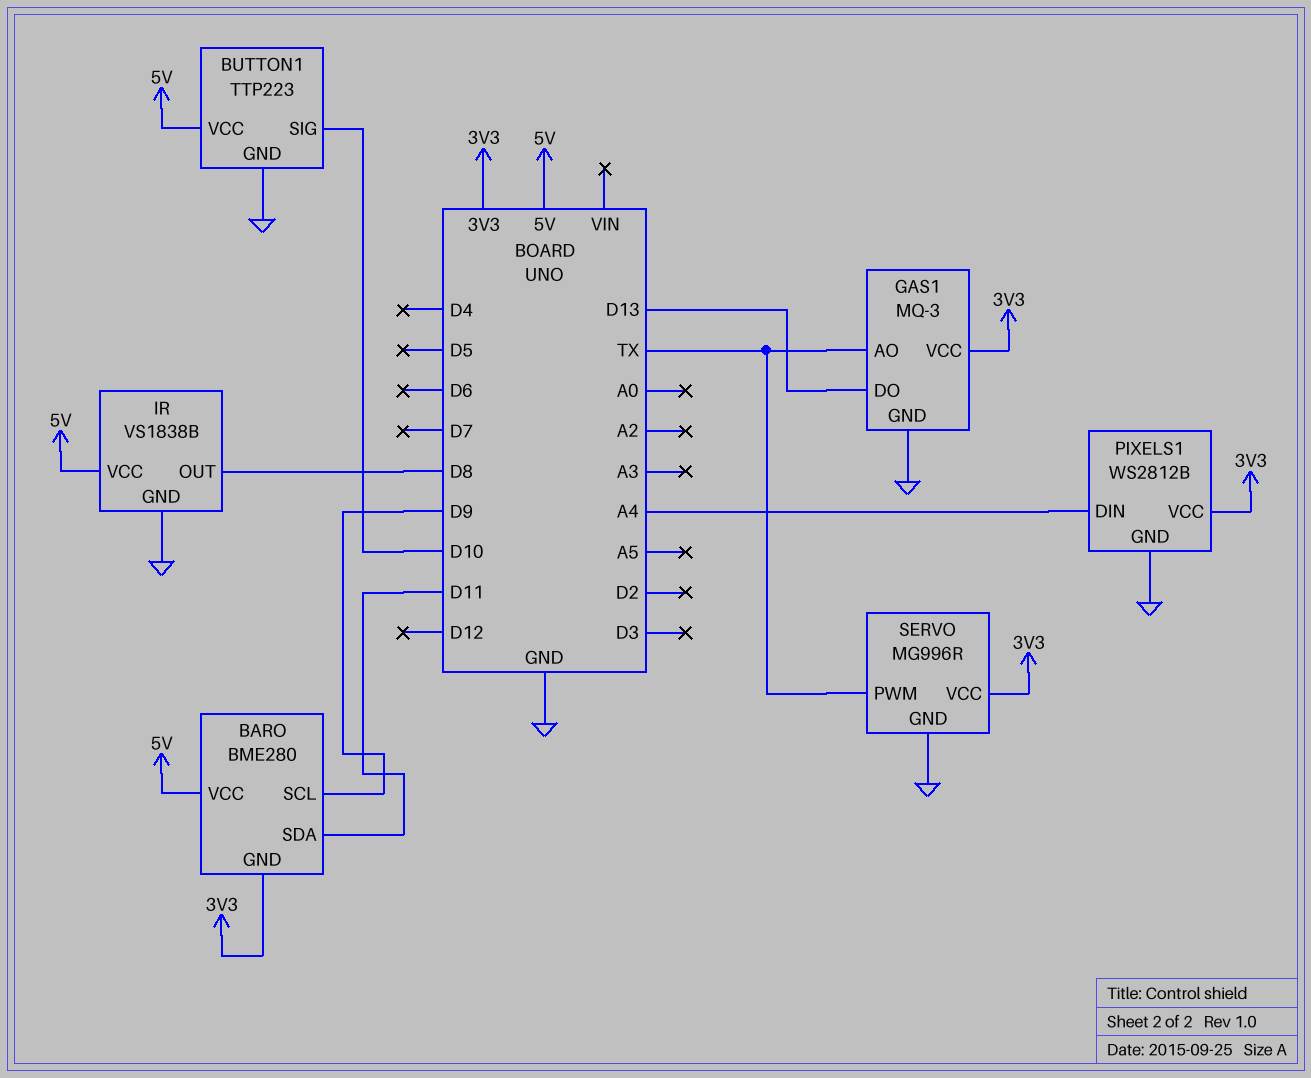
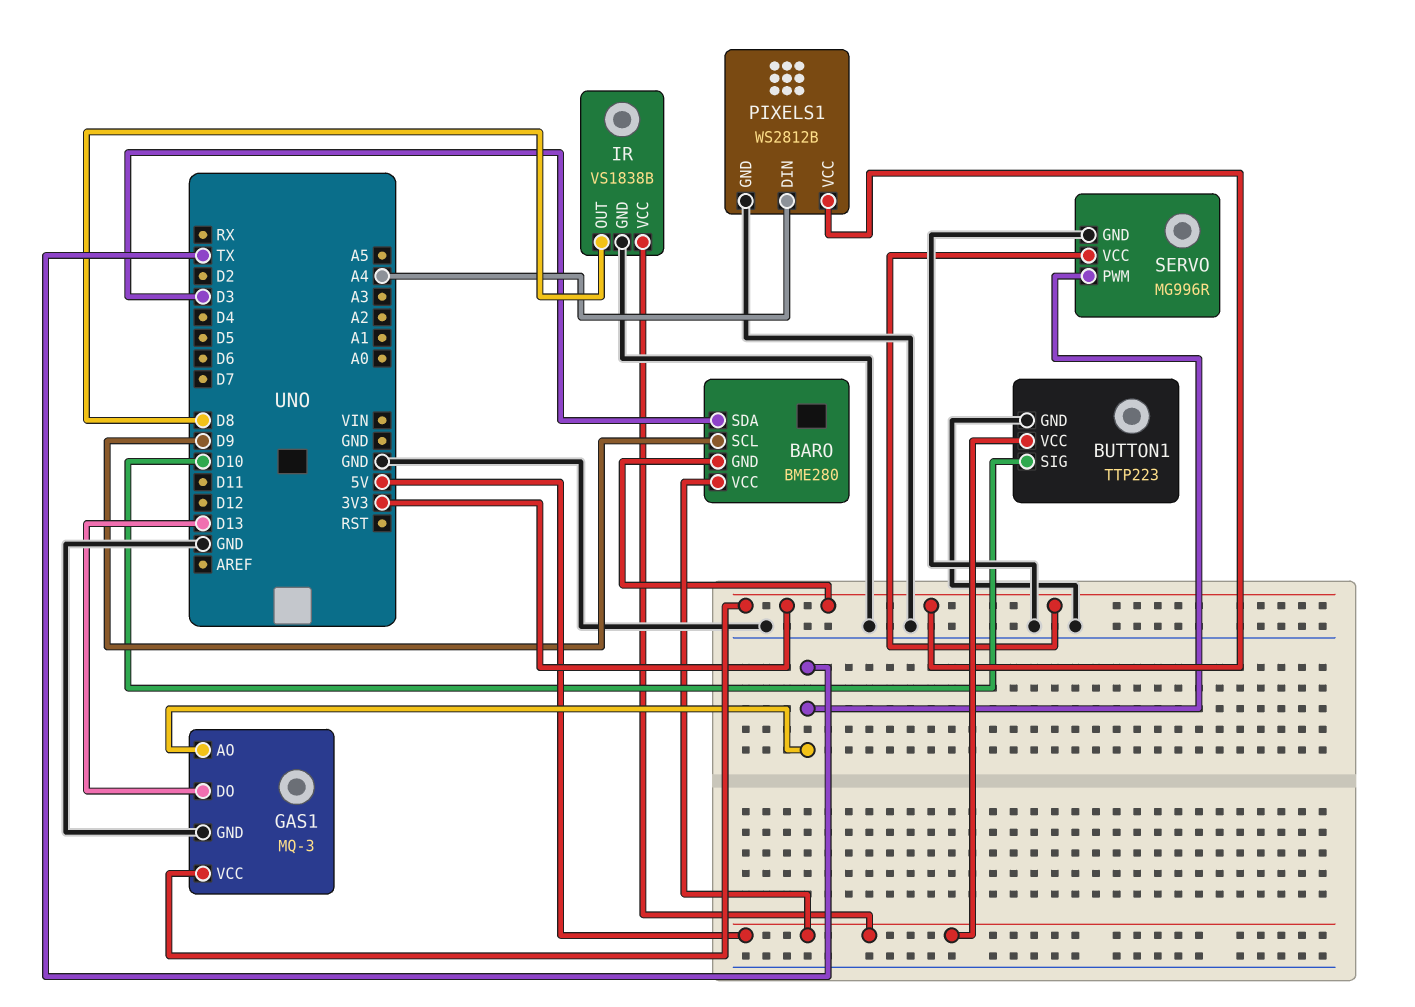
BARO pin SDA: D11 -> D3

